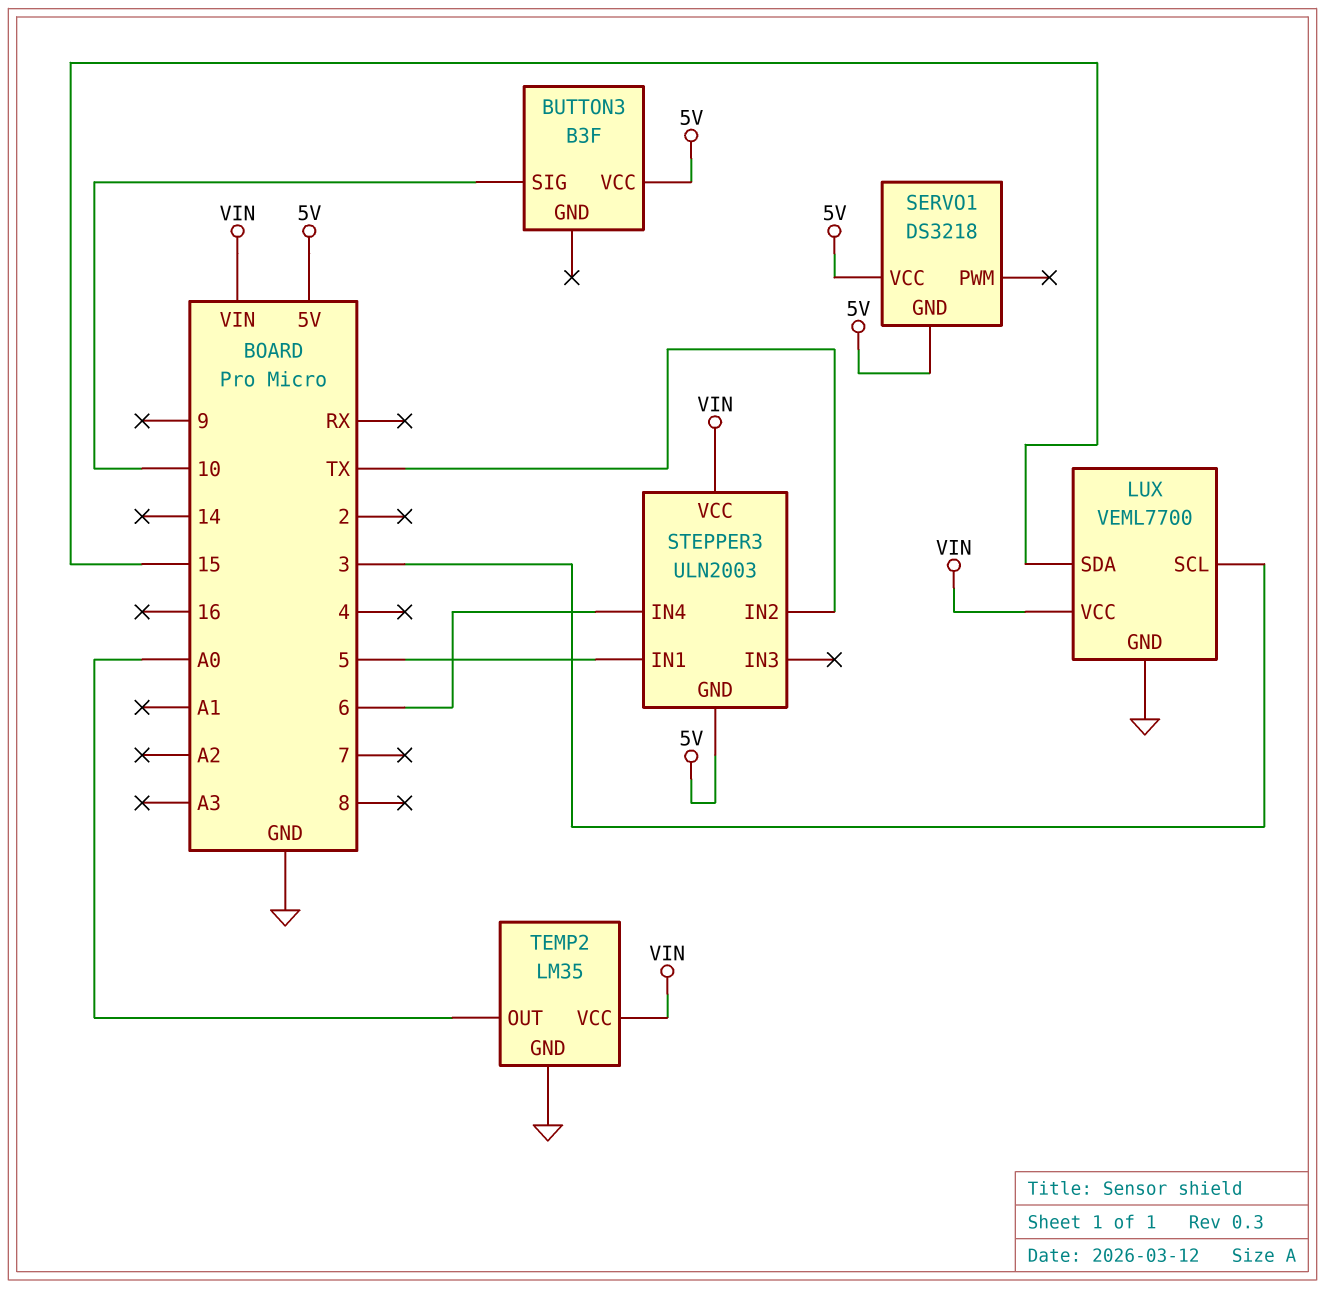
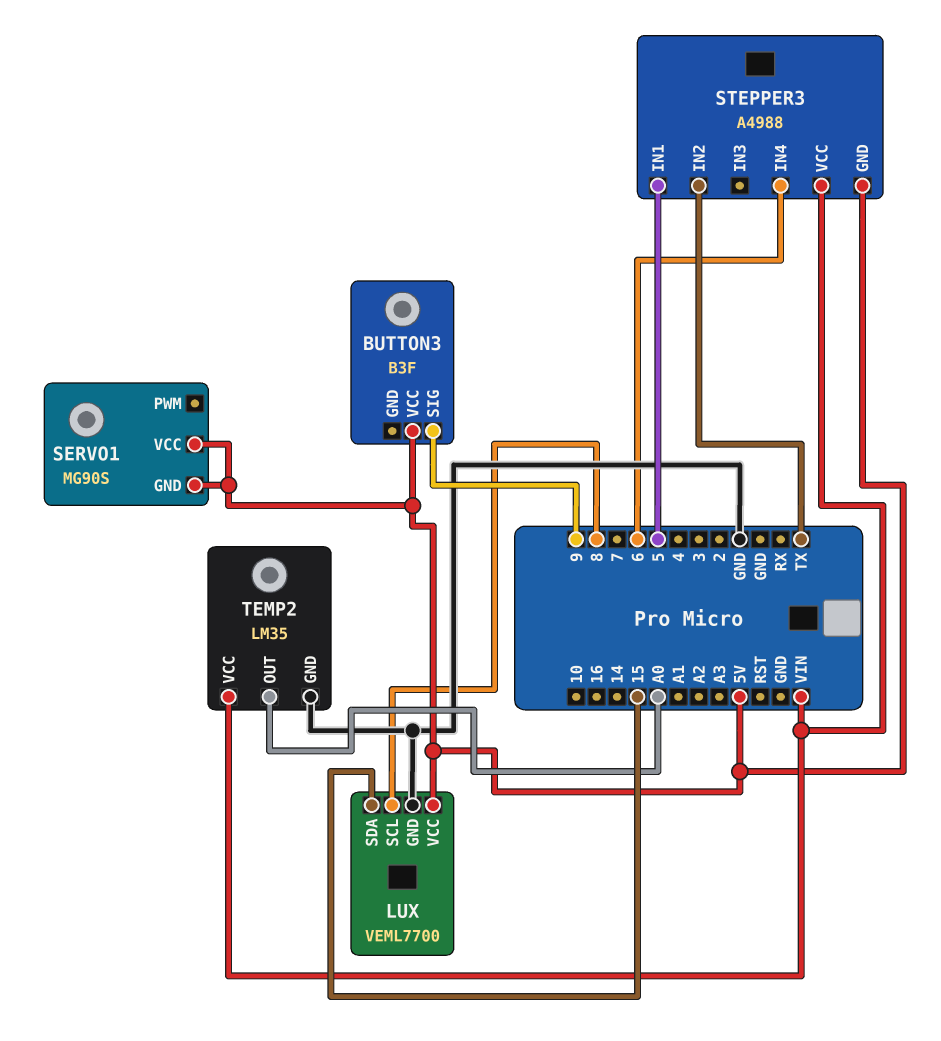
BUTTON3 pin SIG: 10 -> 9
LUX pin SCL: 3 -> 8
LUX pin VCC: VIN -> 5V
SERVO1: DS3218 -> MG90S
STEPPER3: ULN2003 -> A4988

